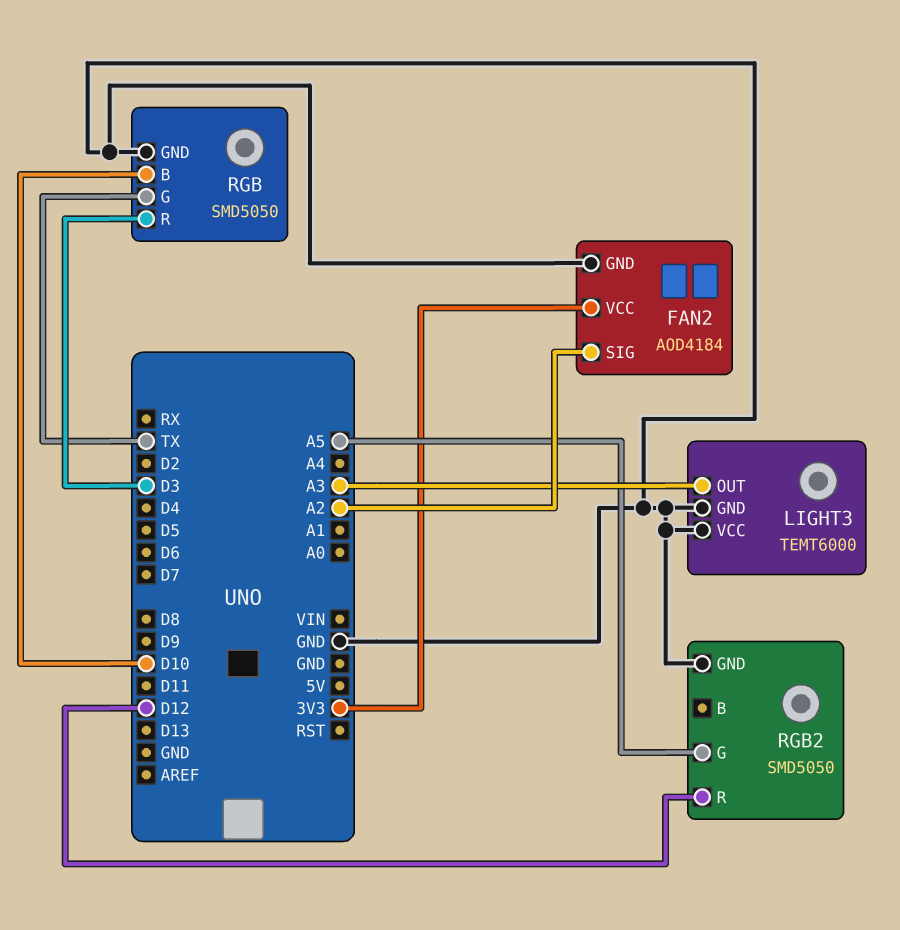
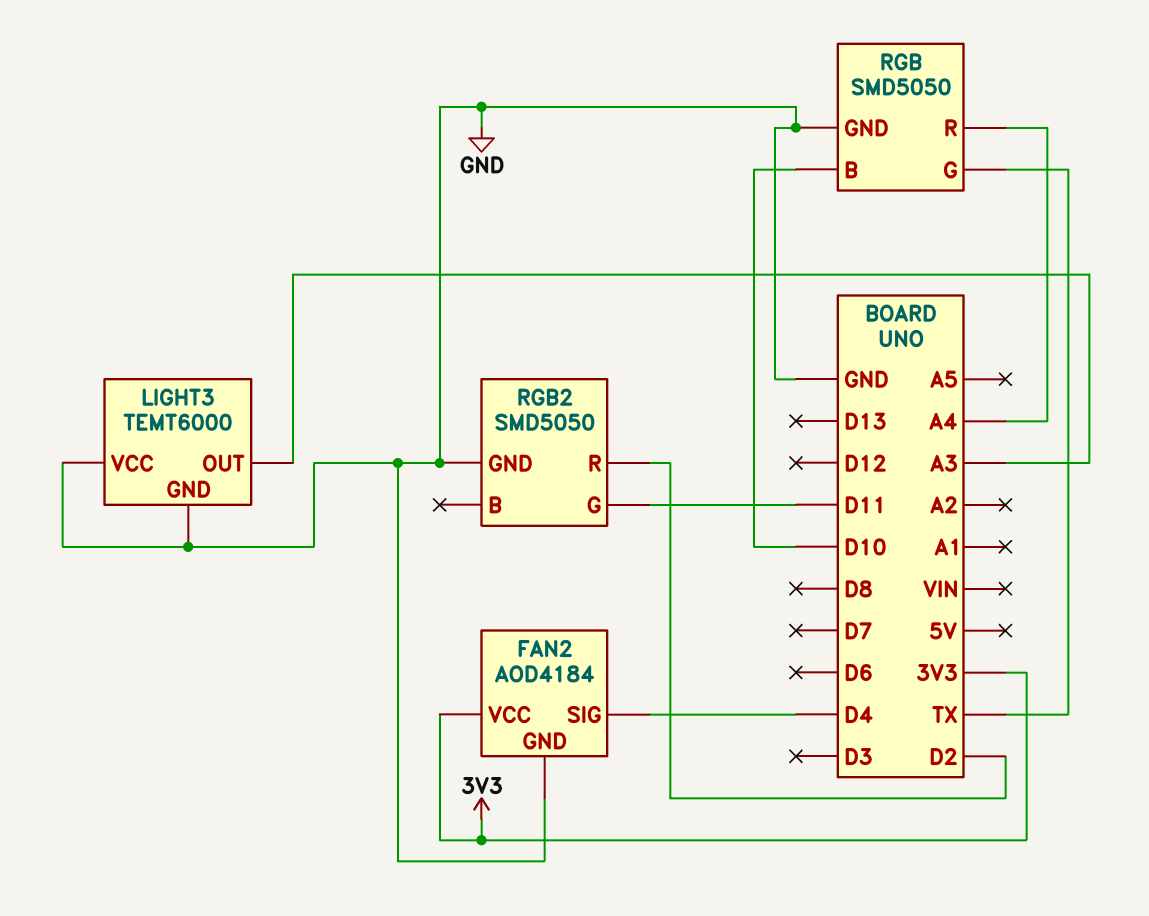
FAN2 pin SIG: A2 -> D4
RGB pin R: D3 -> A4
RGB2 pin G: A5 -> D11
RGB2 pin R: D12 -> D2

